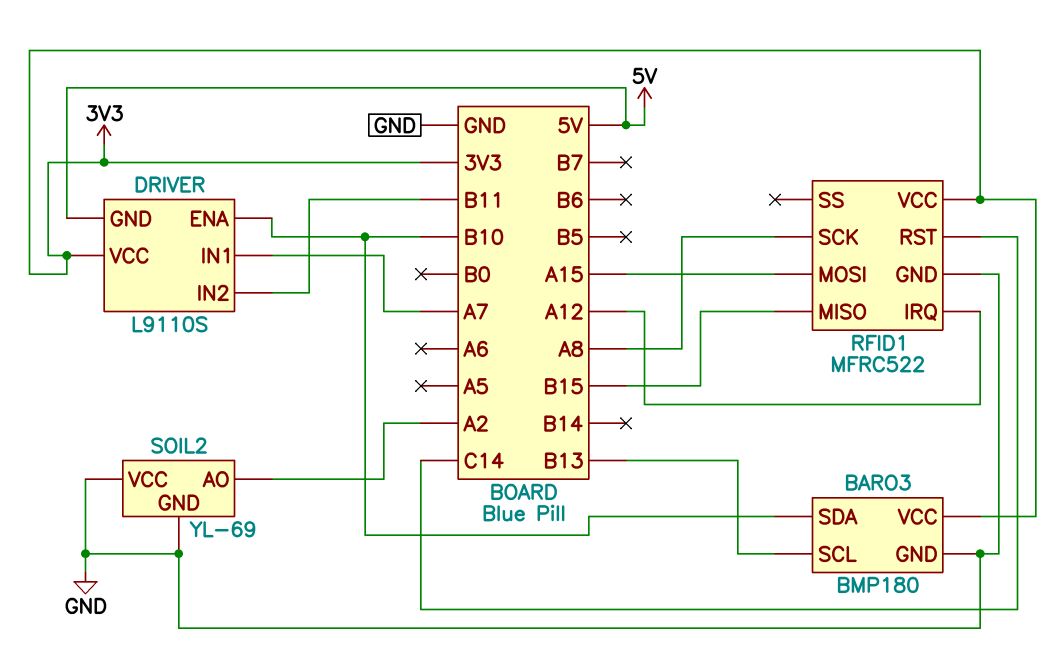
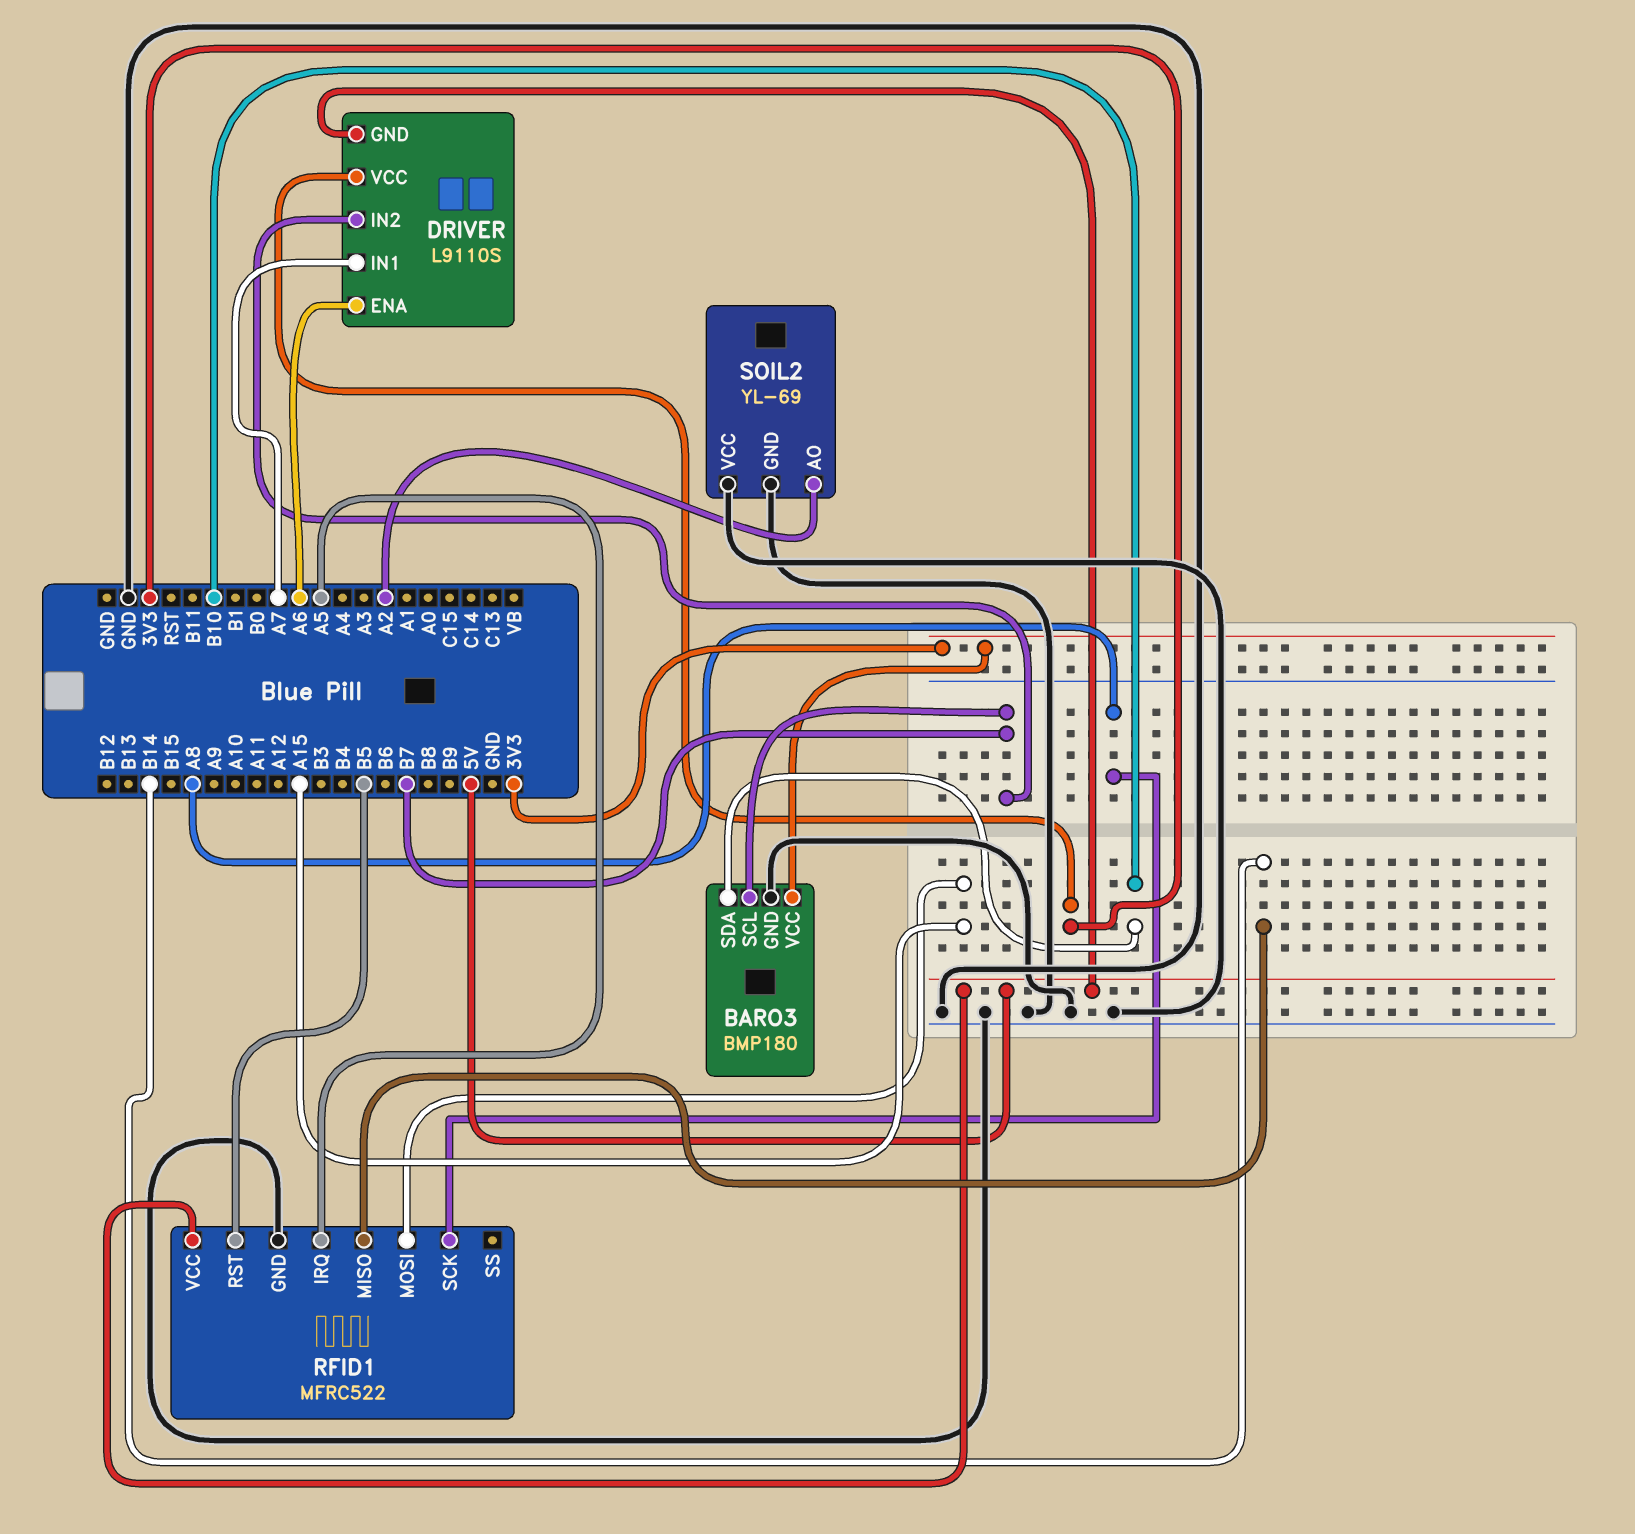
BARO3 pin SCL: B13 -> B7
DRIVER pin ENA: B10 -> A6
DRIVER pin IN2: B11 -> B7
RFID1 pin IRQ: A12 -> A5
RFID1 pin MISO: B15 -> B14
RFID1 pin RST: C14 -> B5
RFID1 pin VCC: 3V3 -> 5V

